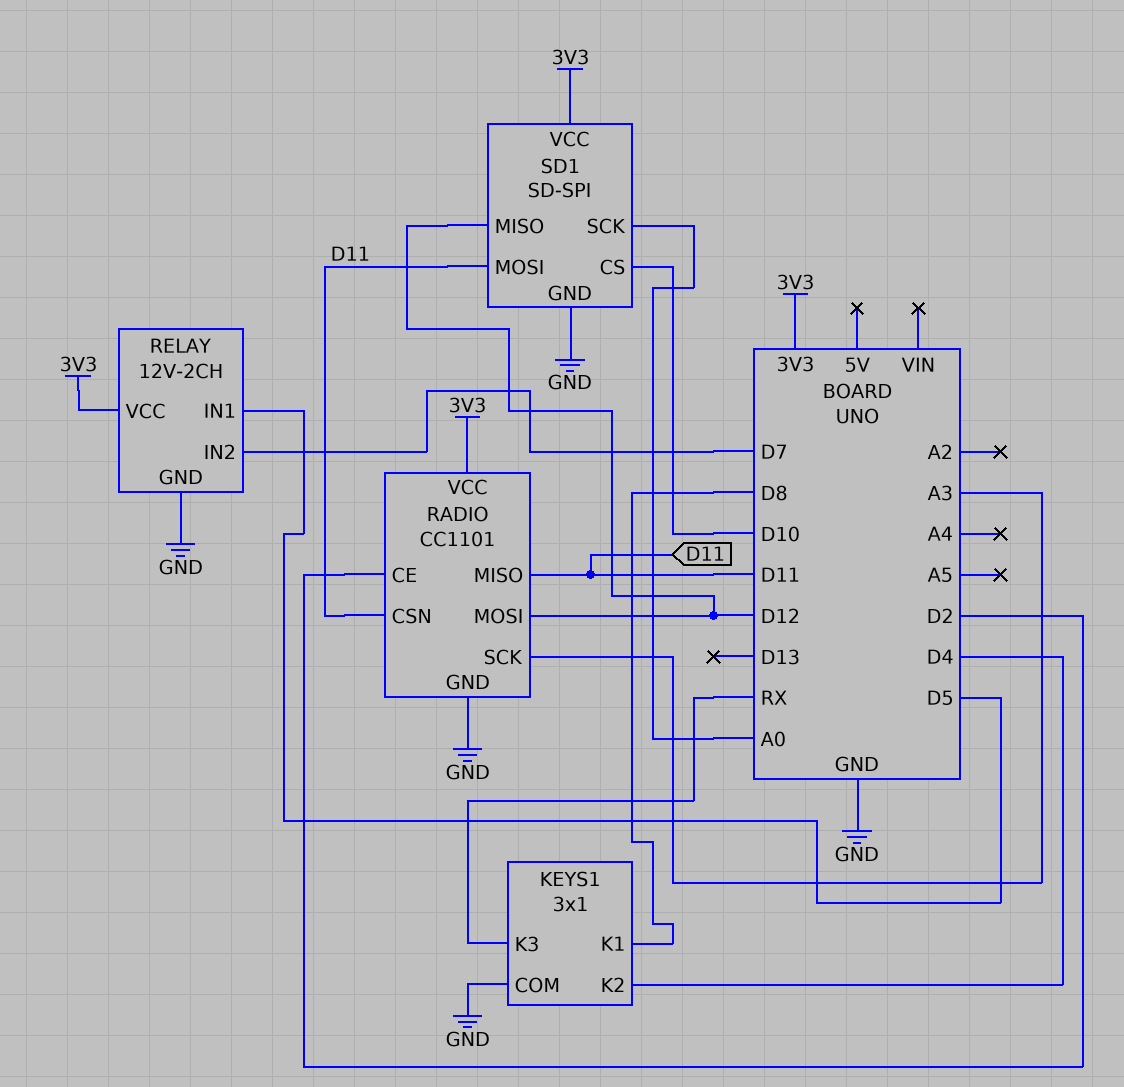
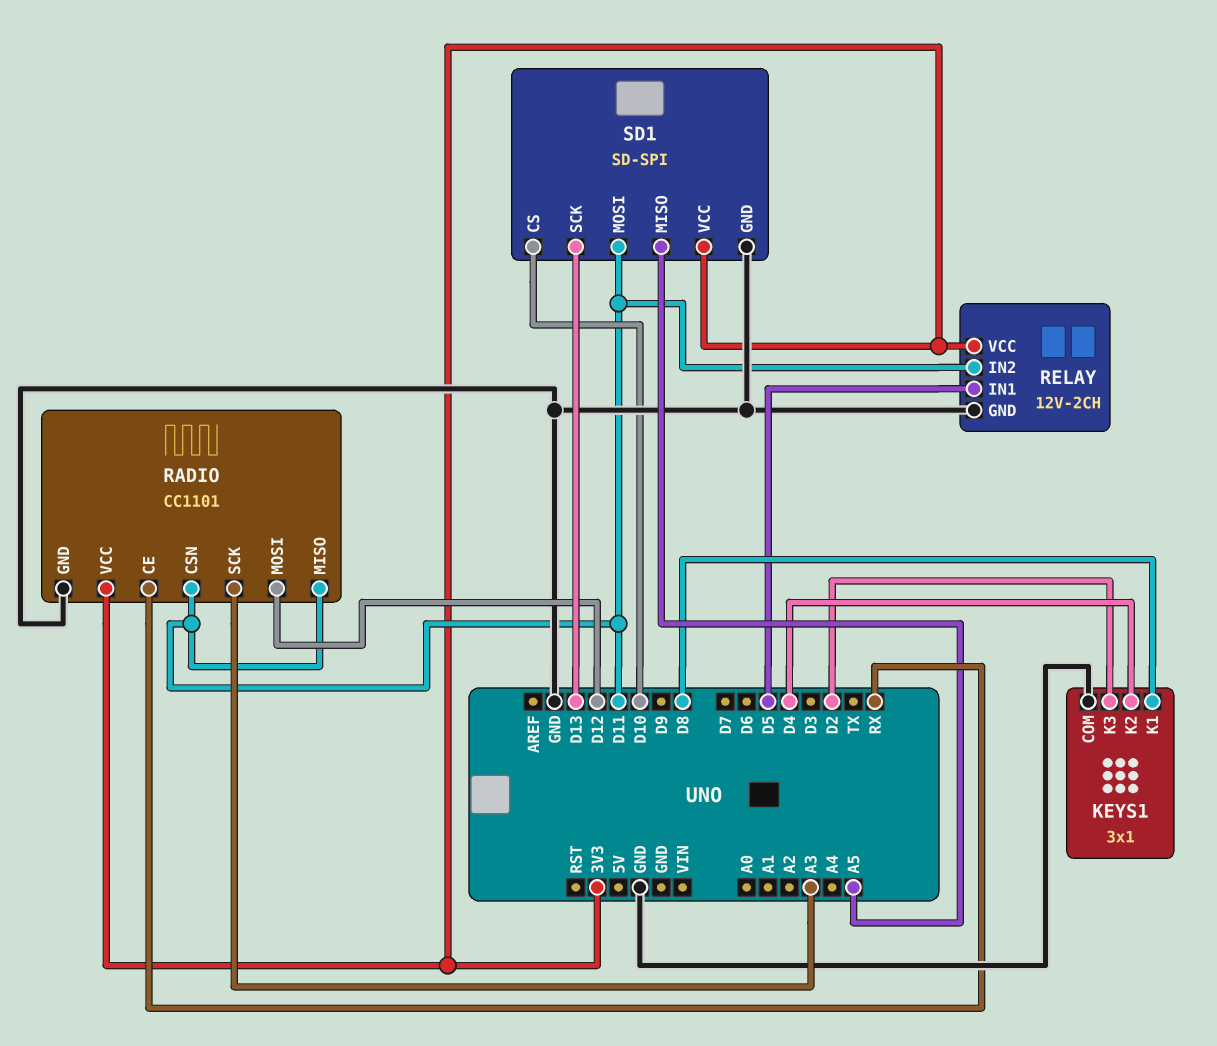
KEYS1 pin K3: RX -> D2
RADIO pin CE: D2 -> RX
RELAY pin IN2: D7 -> D11
SD1 pin MISO: D12 -> A5
SD1 pin SCK: A0 -> D13

